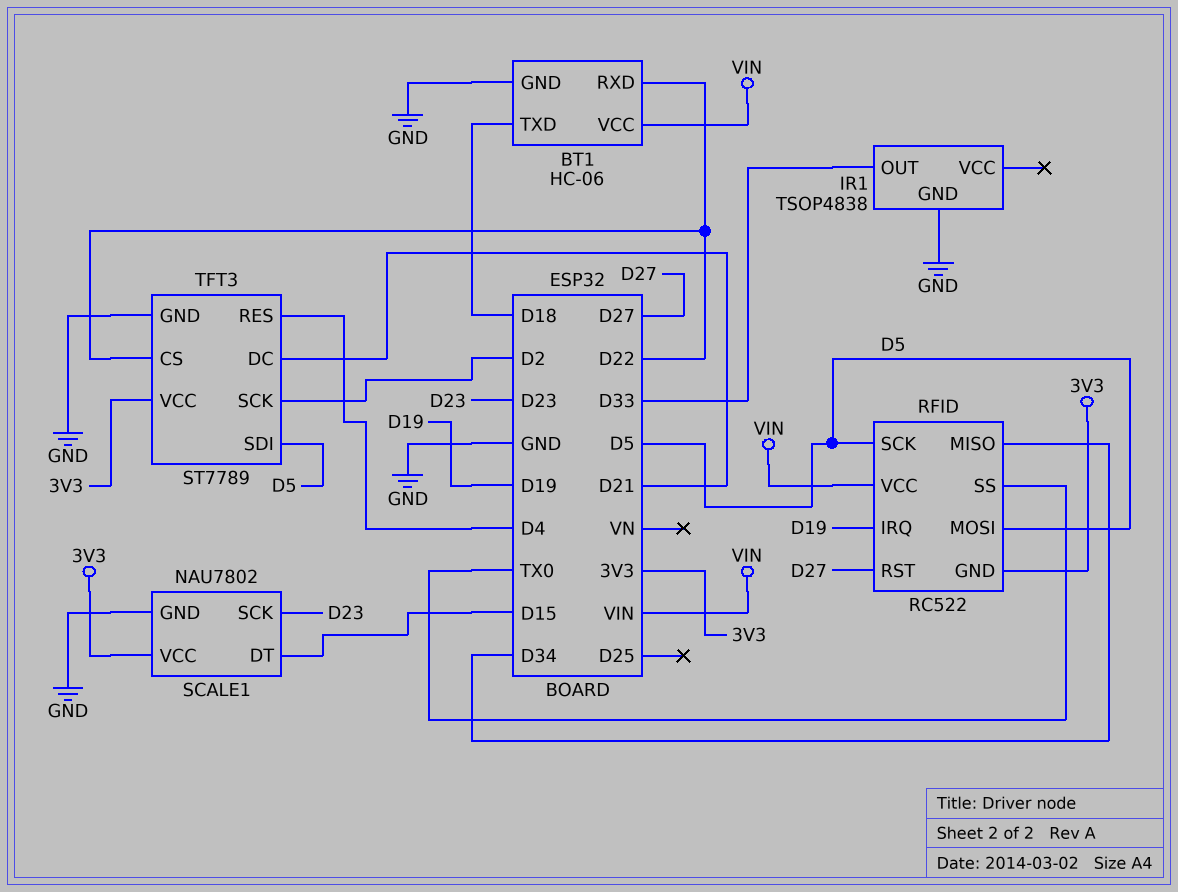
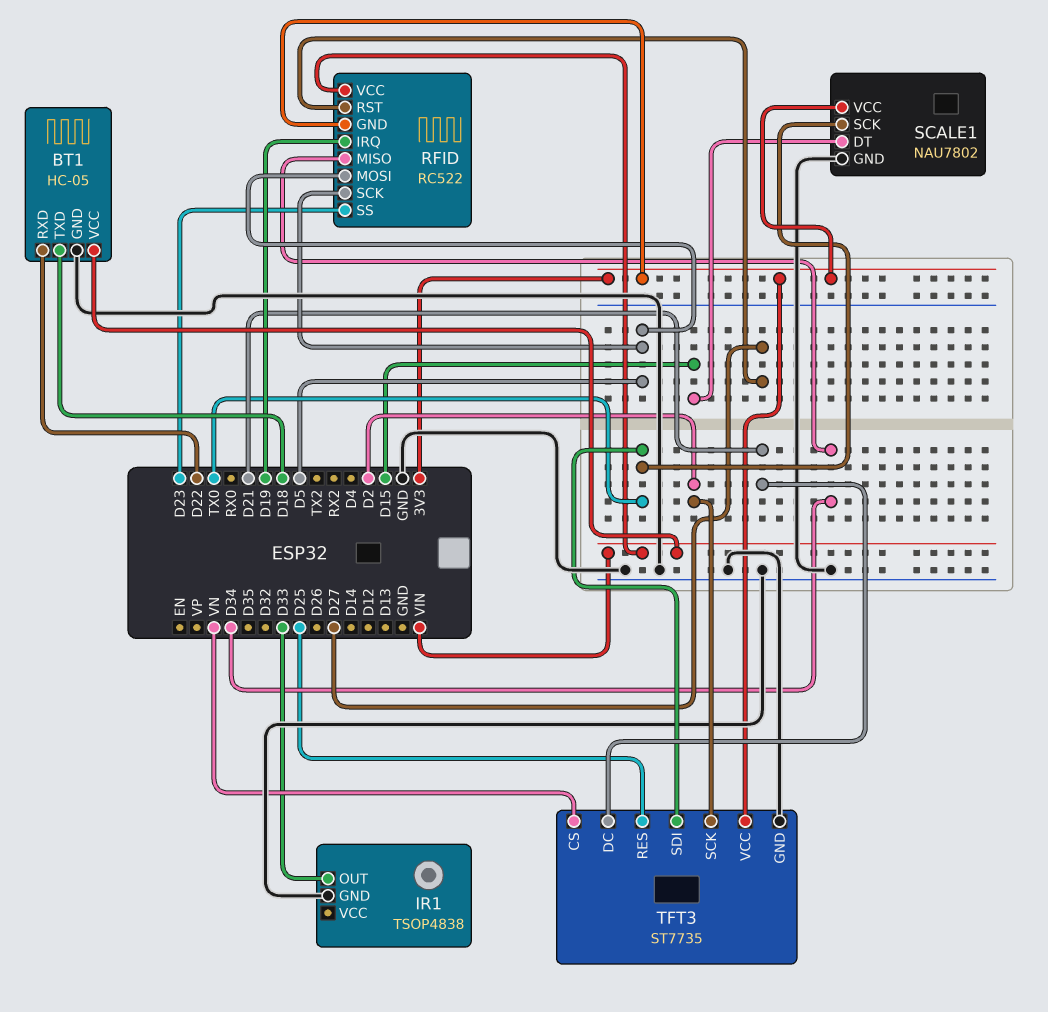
BT1: HC-06 -> HC-05
RFID pin SS: TX0 -> D23
SCALE1 pin SCK: D23 -> TX0
TFT3: ST7789 -> ST7735
TFT3 pin CS: D22 -> VN
TFT3 pin RES: D4 -> D25
TFT3 pin SDI: D5 -> TX0

